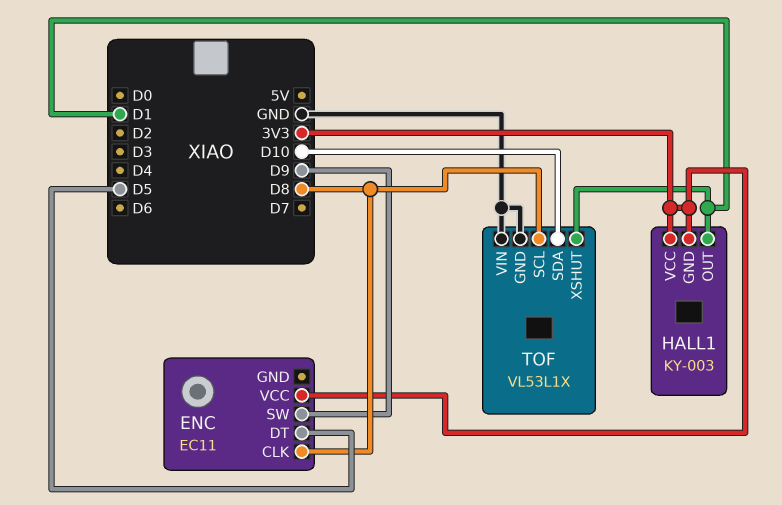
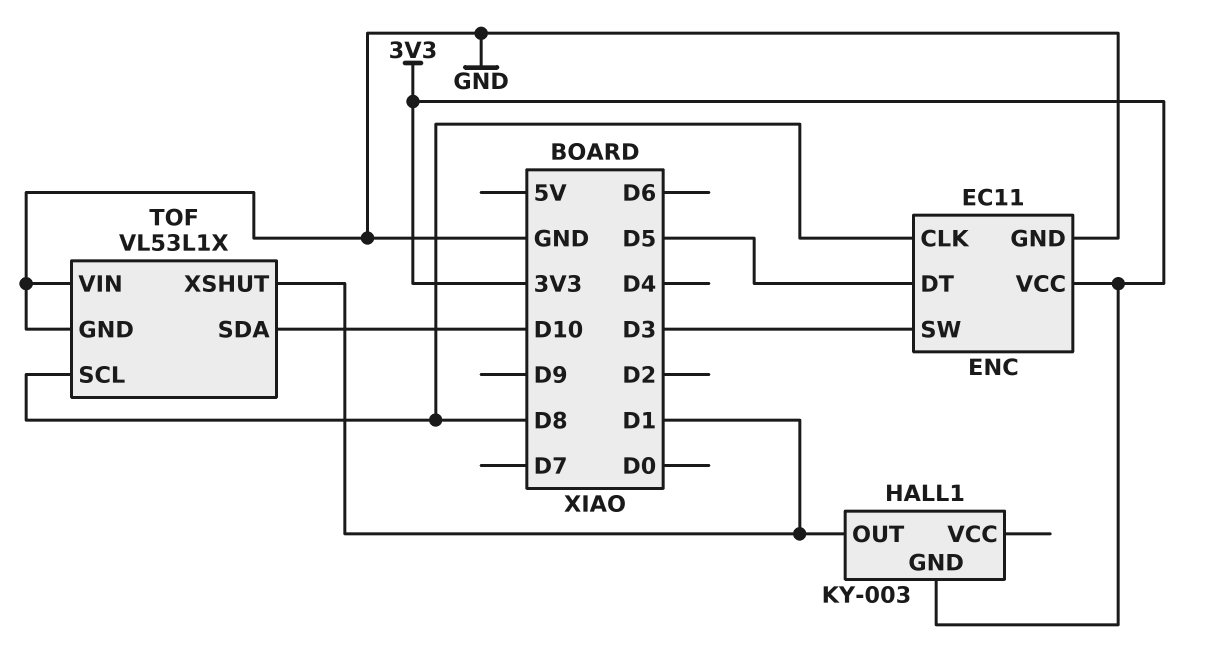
ENC pin GND: none -> GND
ENC pin SW: D9 -> D3
HALL1 pin VCC: 3V3 -> none

